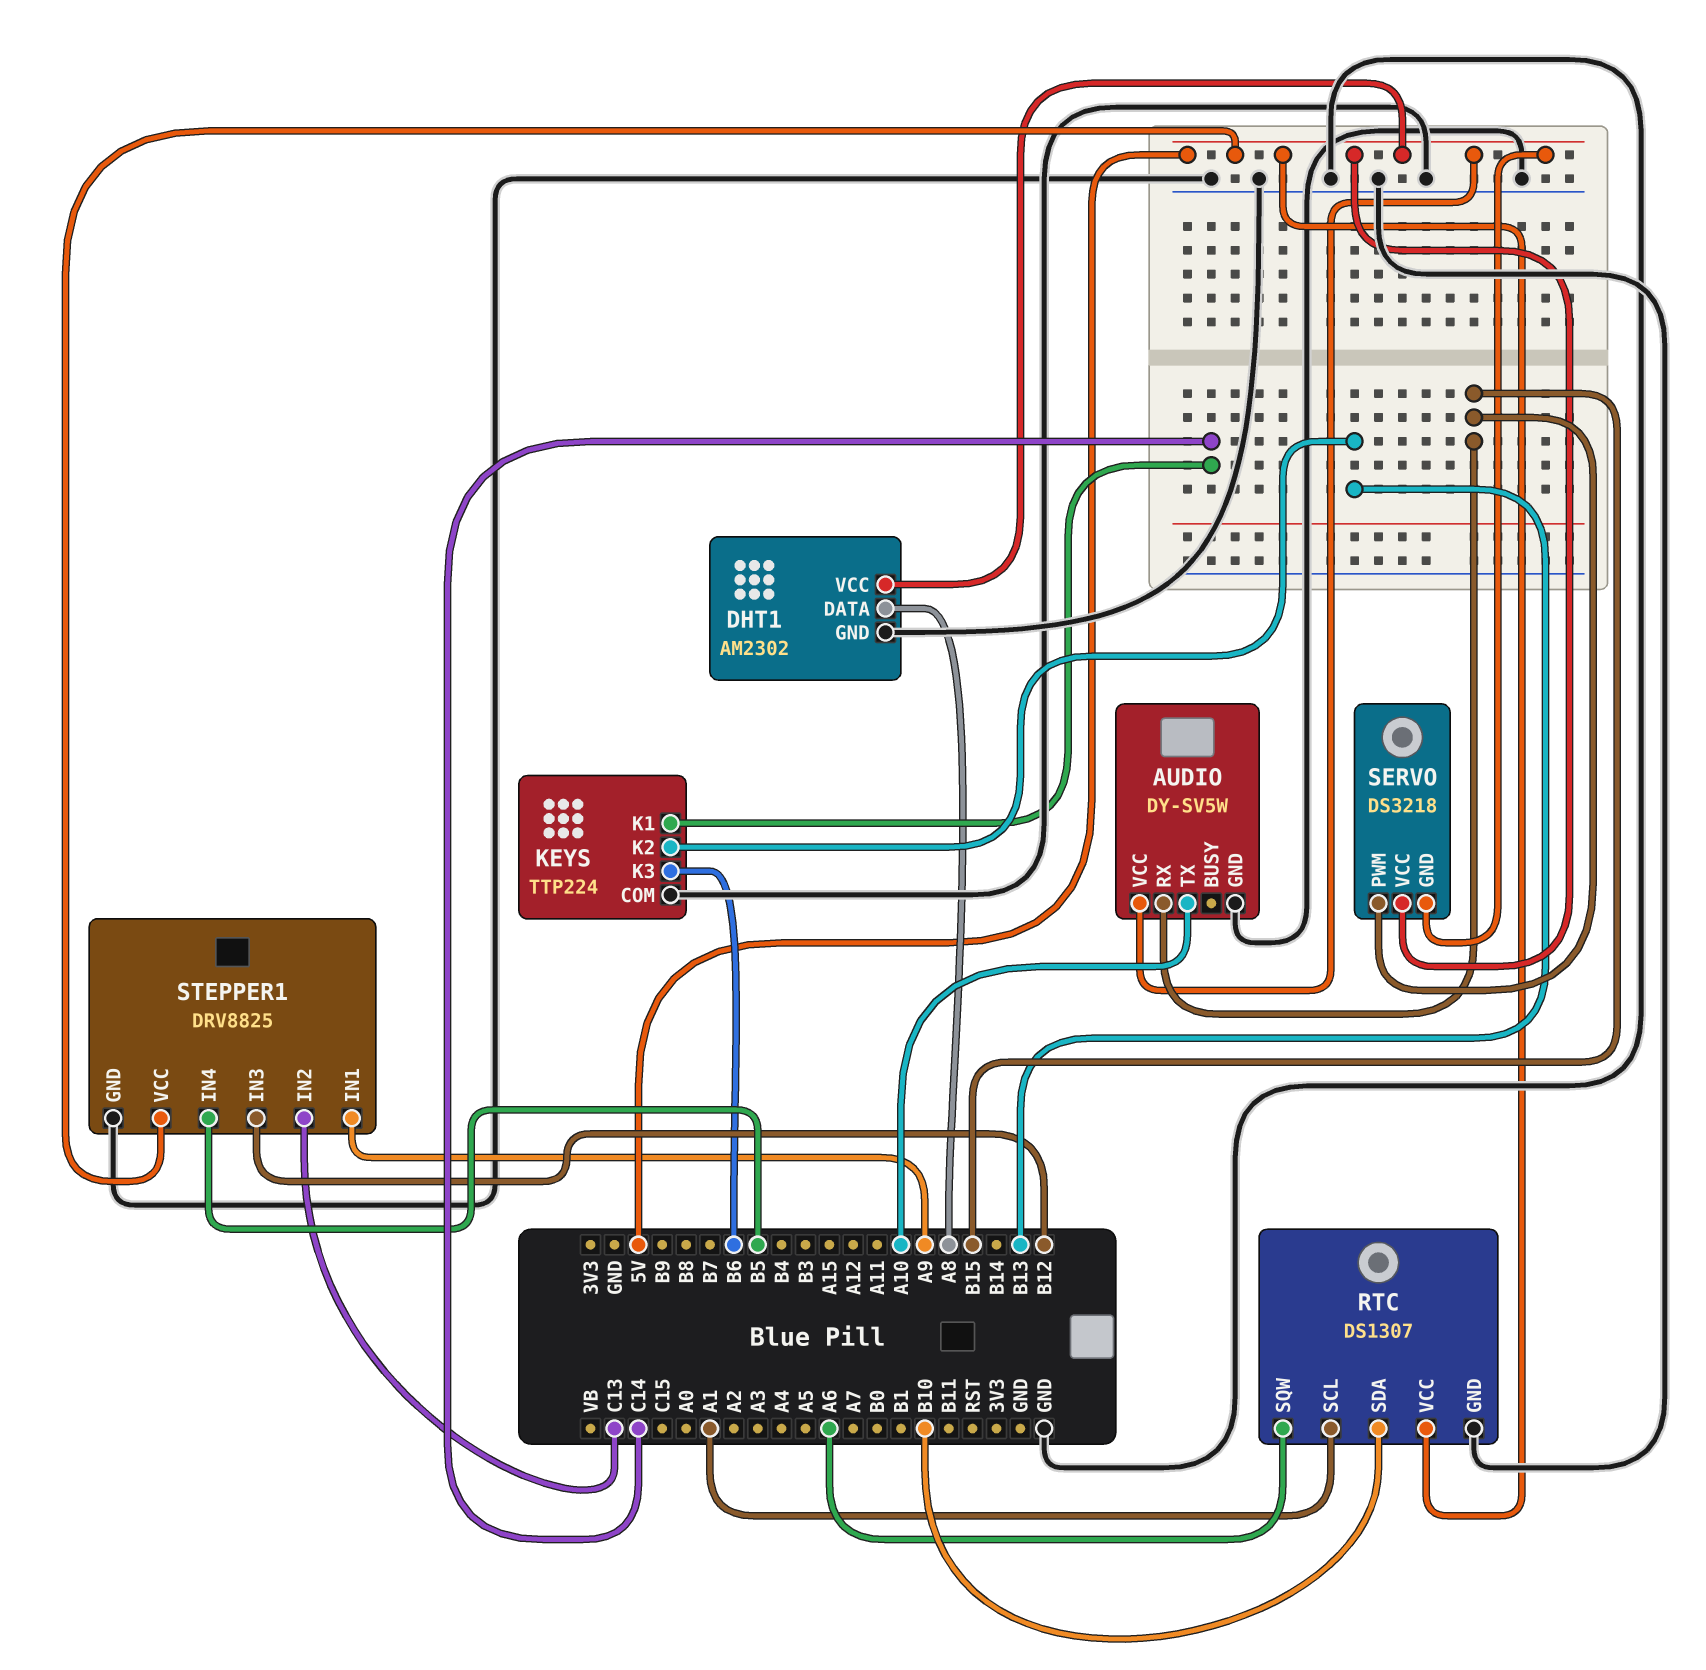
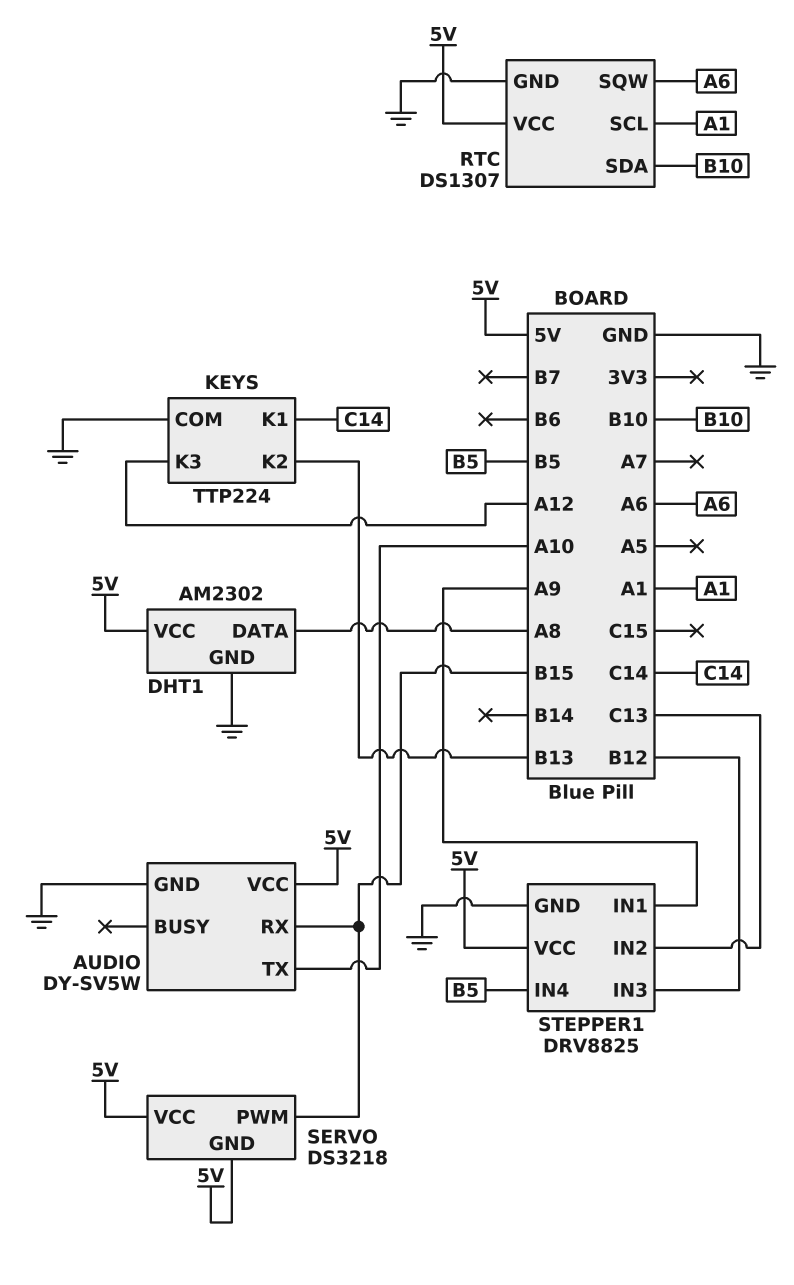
KEYS pin K3: B6 -> A12

